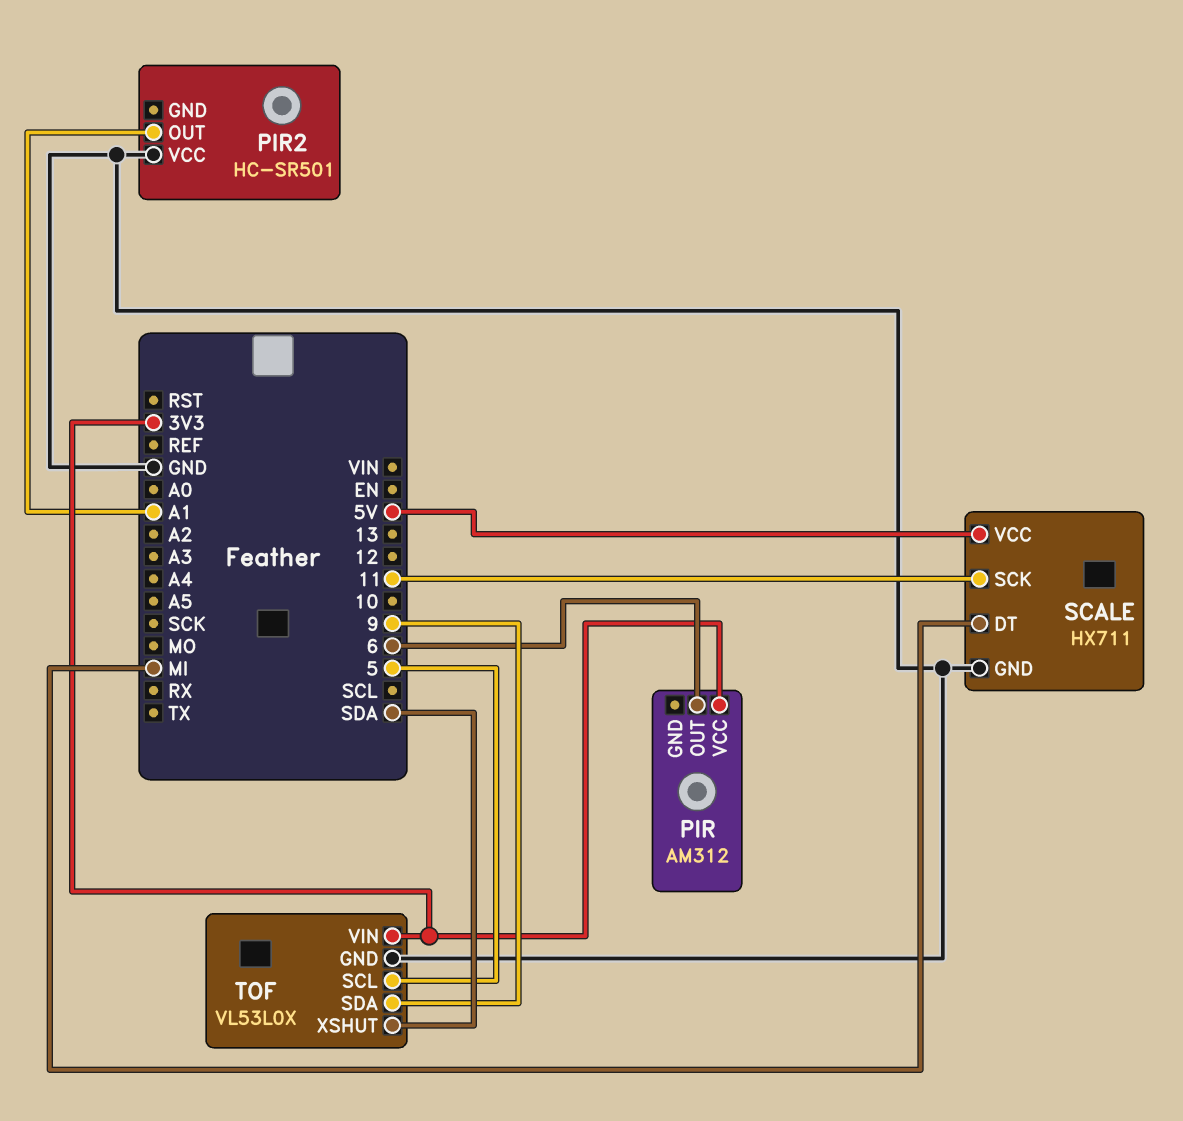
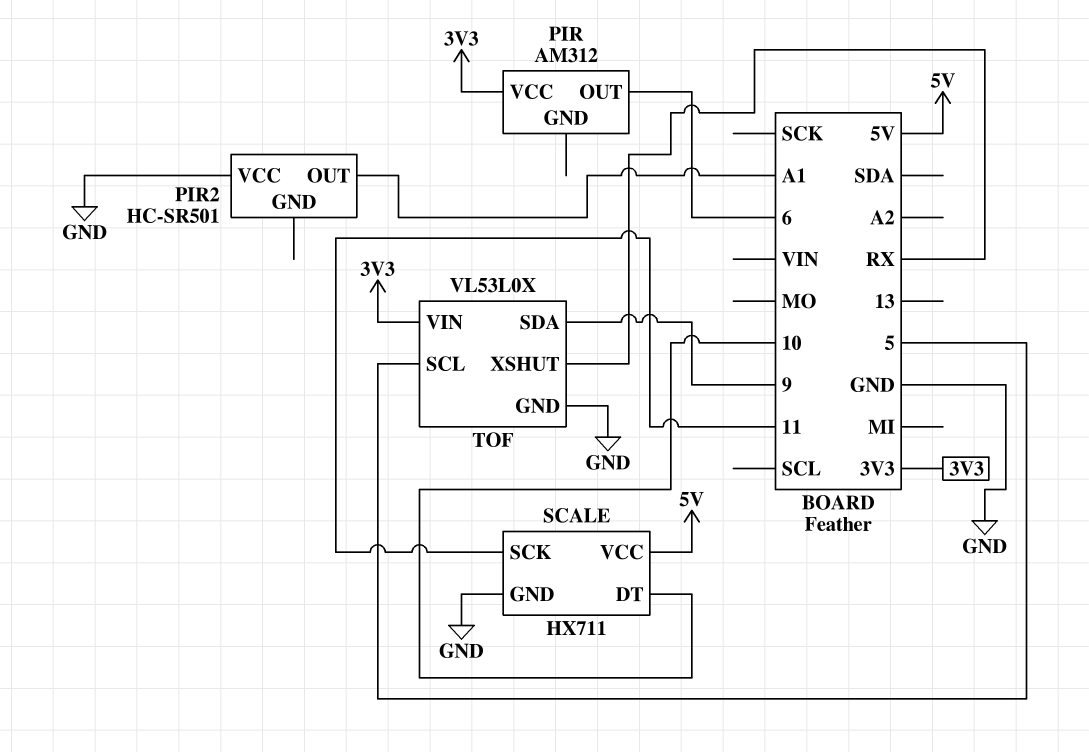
SCALE pin DT: MI -> 10
TOF pin XSHUT: SDA -> RX

